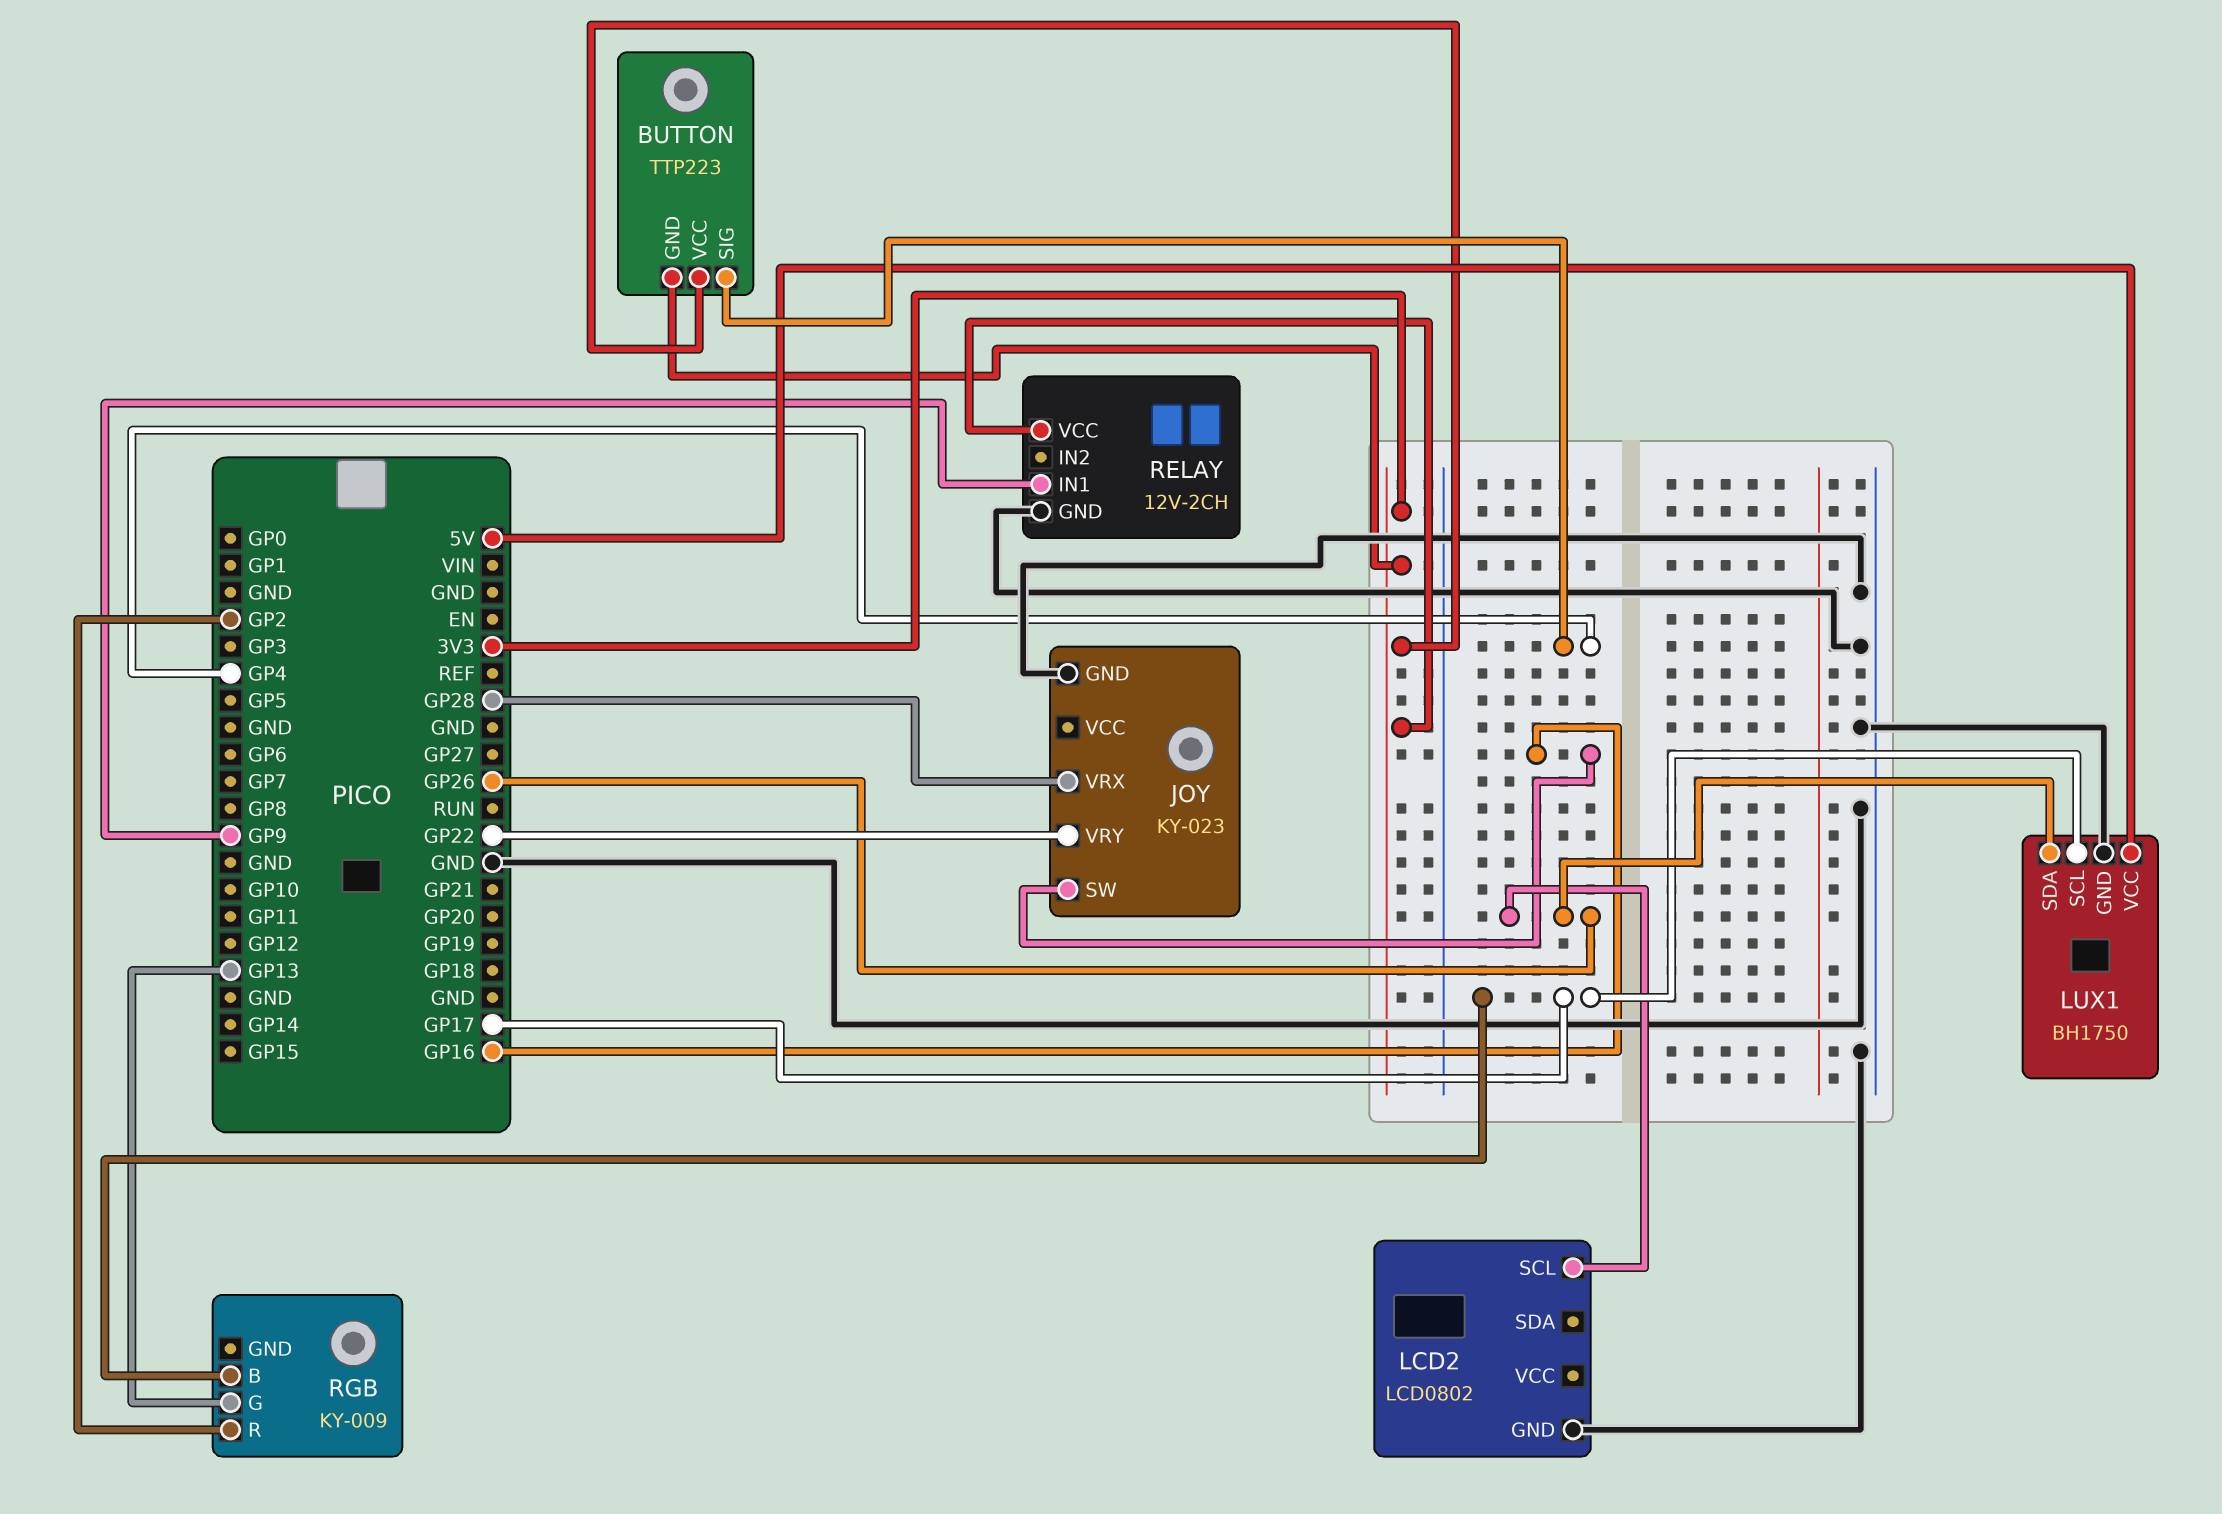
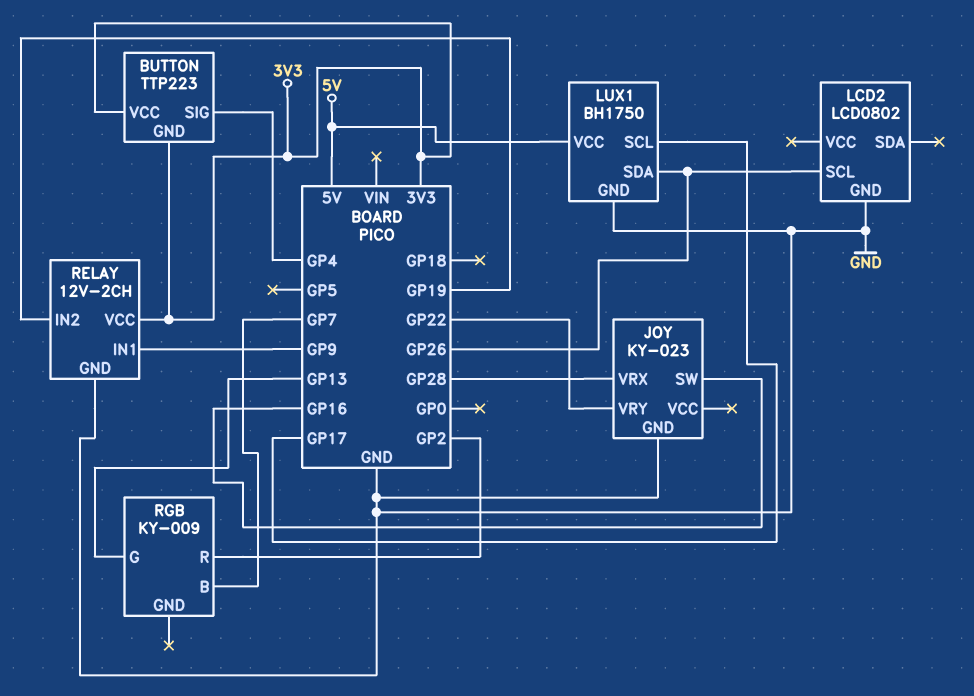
RELAY pin IN2: none -> GP19
RGB pin B: GP17 -> GP7

